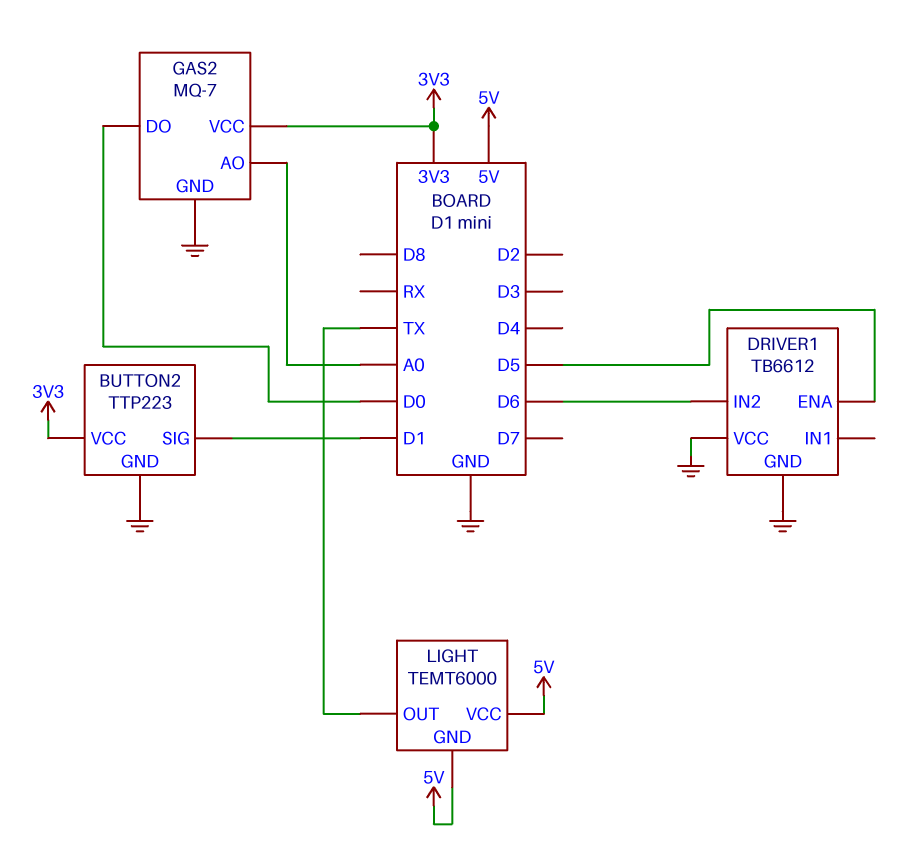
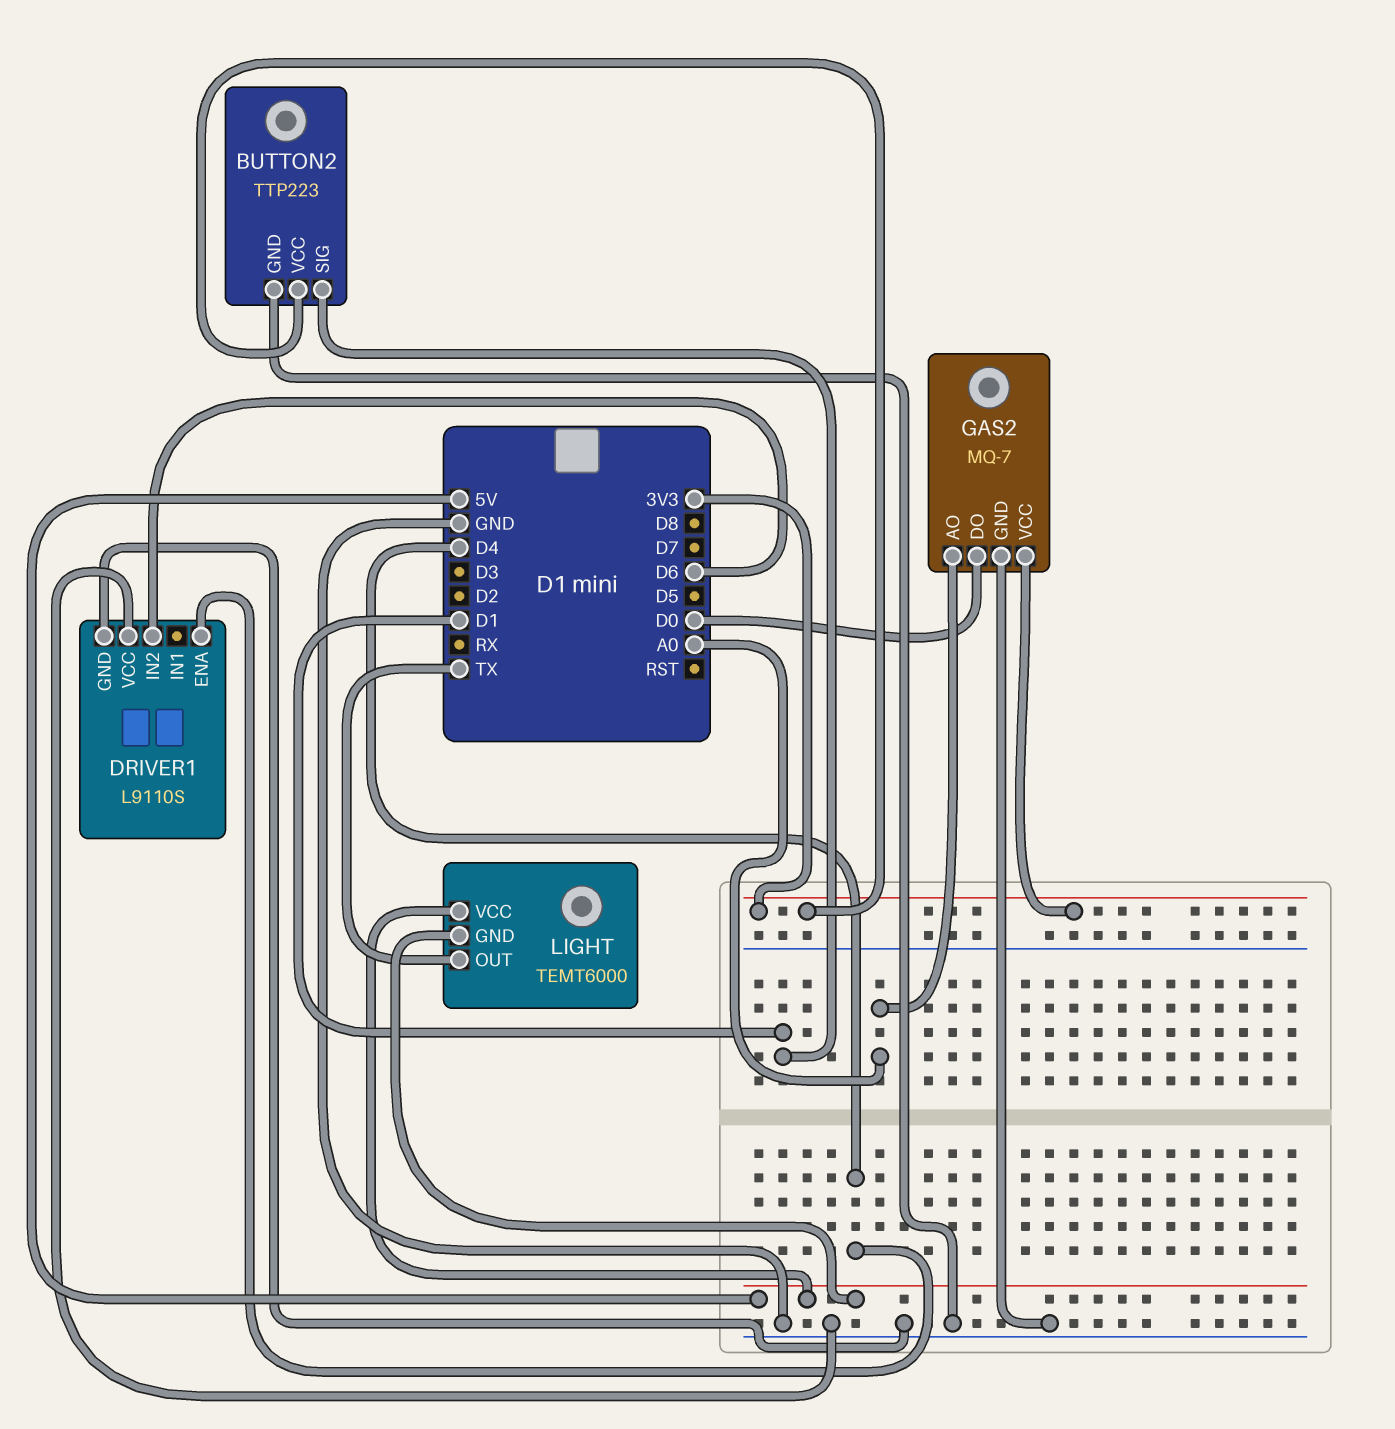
DRIVER1: TB6612 -> L9110S
DRIVER1 pin ENA: D5 -> D4

